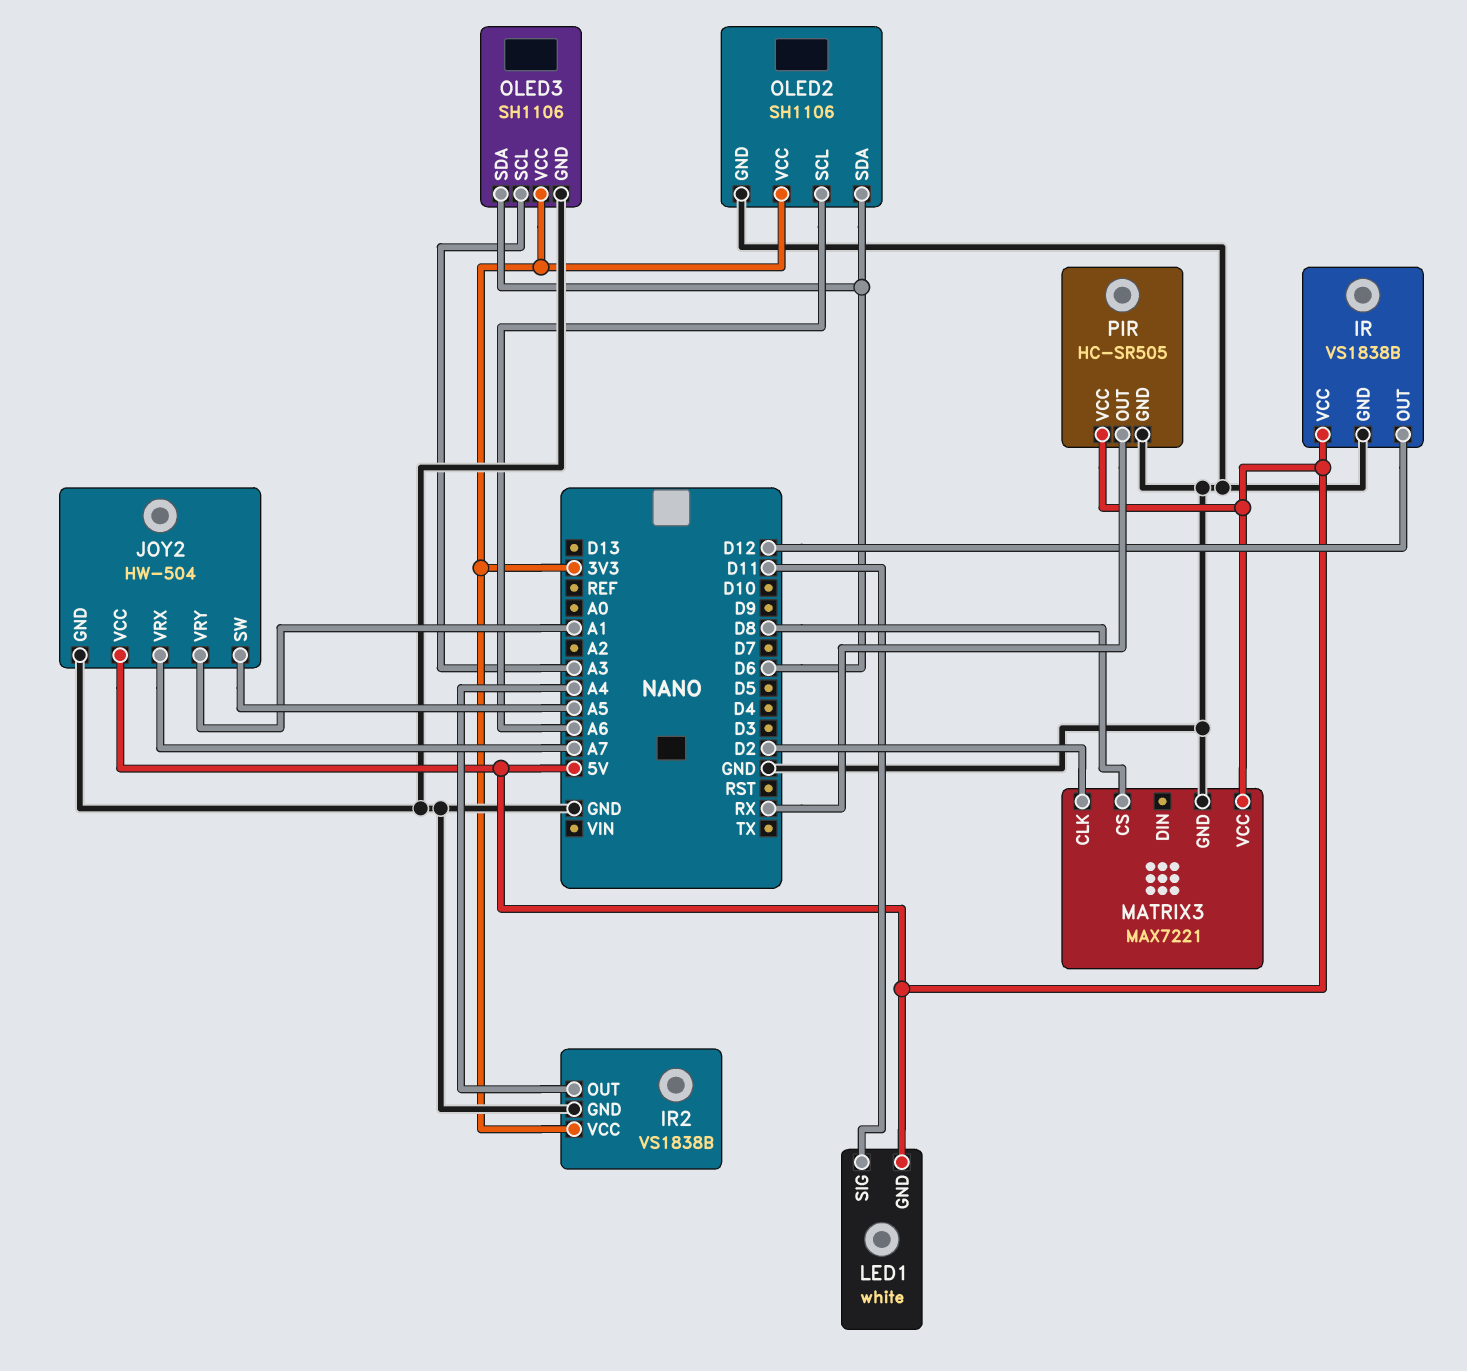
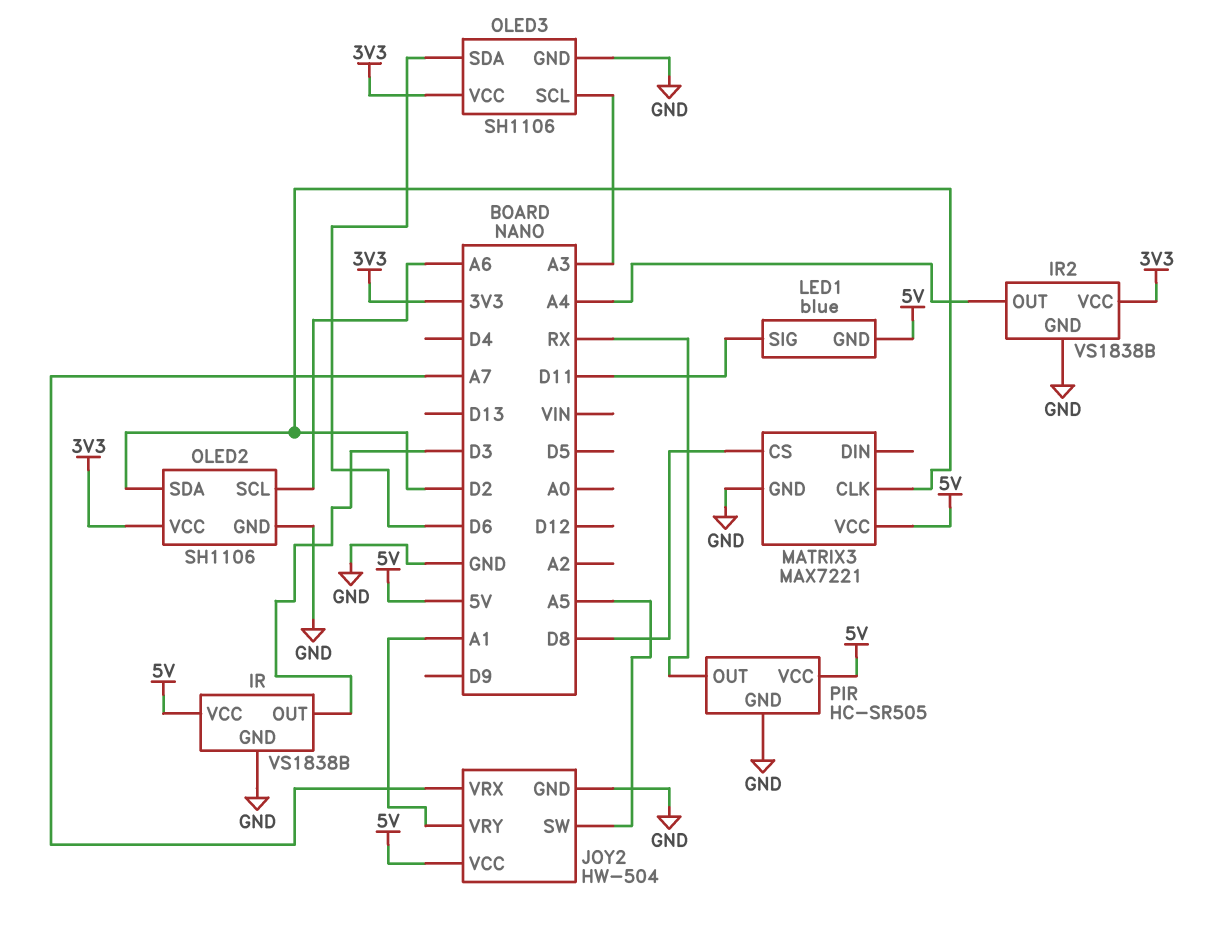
IR pin OUT: D12 -> D3
LED1: white -> blue
OLED2 pin SDA: D6 -> D2

